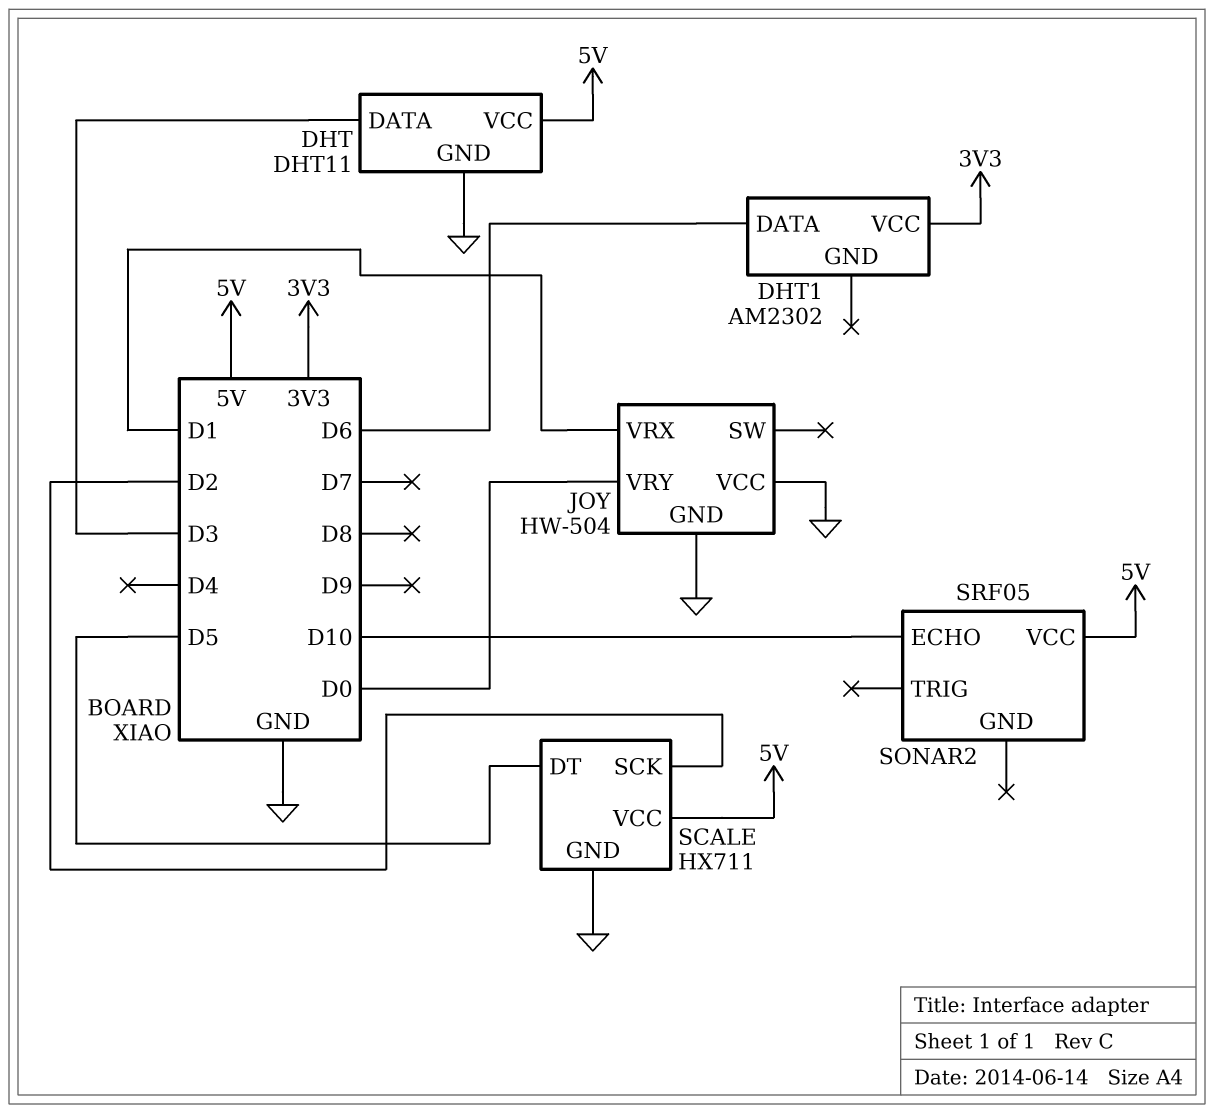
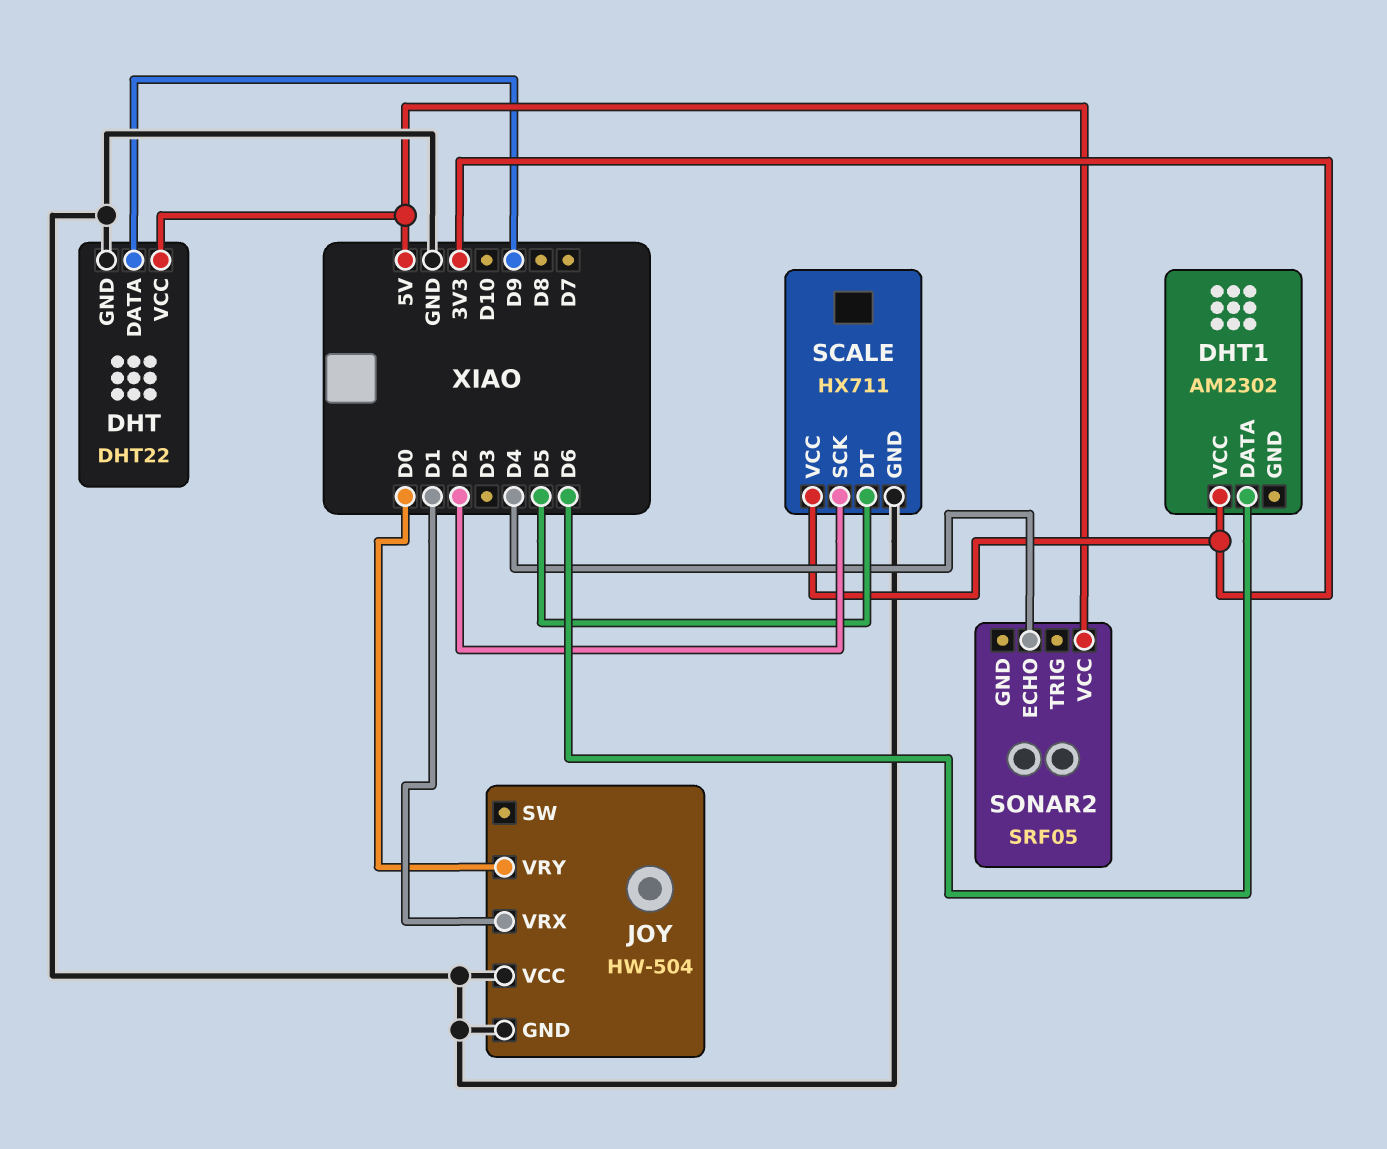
DHT: DHT11 -> DHT22
DHT pin DATA: D3 -> D9
SCALE pin VCC: 5V -> 3V3
SONAR2 pin ECHO: D10 -> D4

